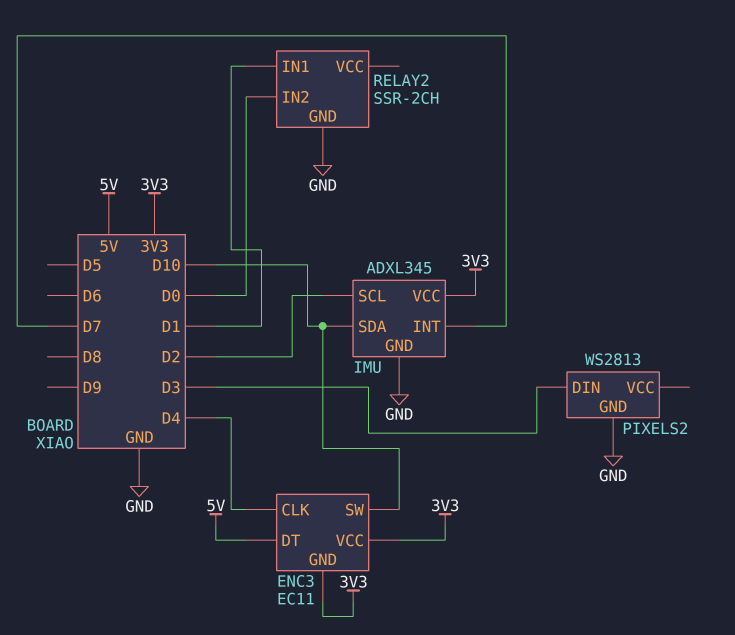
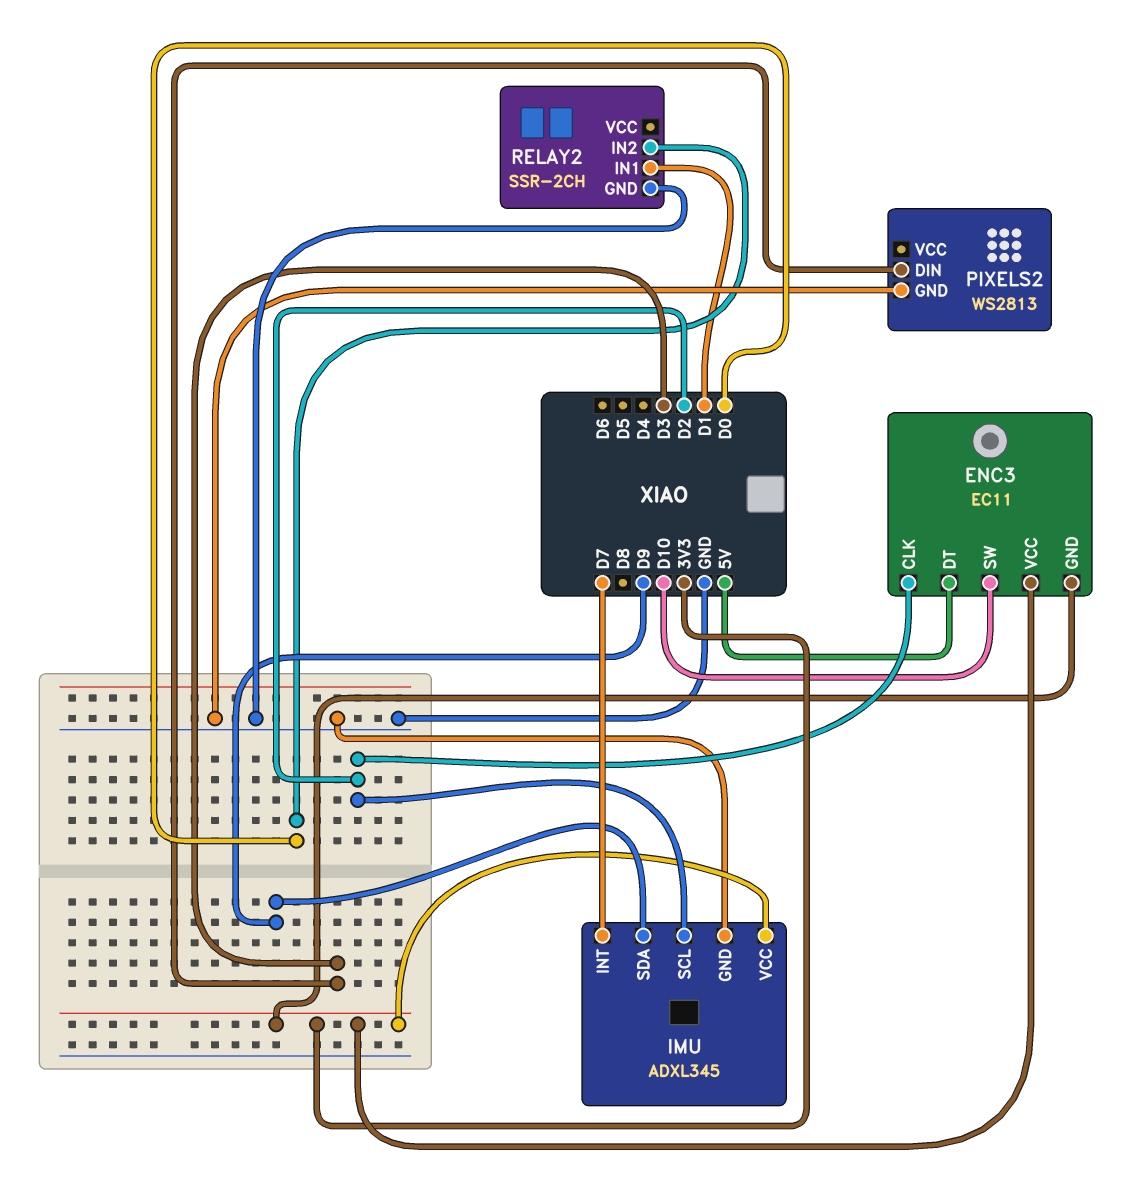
ENC3 pin CLK: D4 -> D2
IMU pin SDA: D10 -> D9

